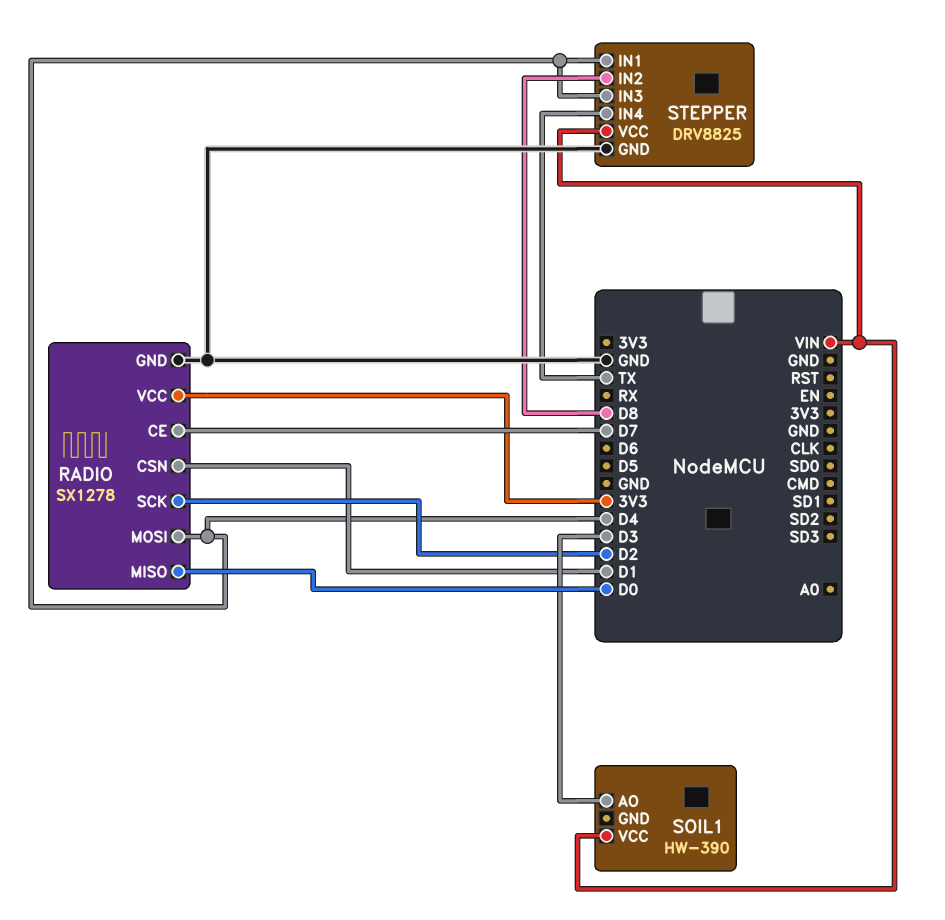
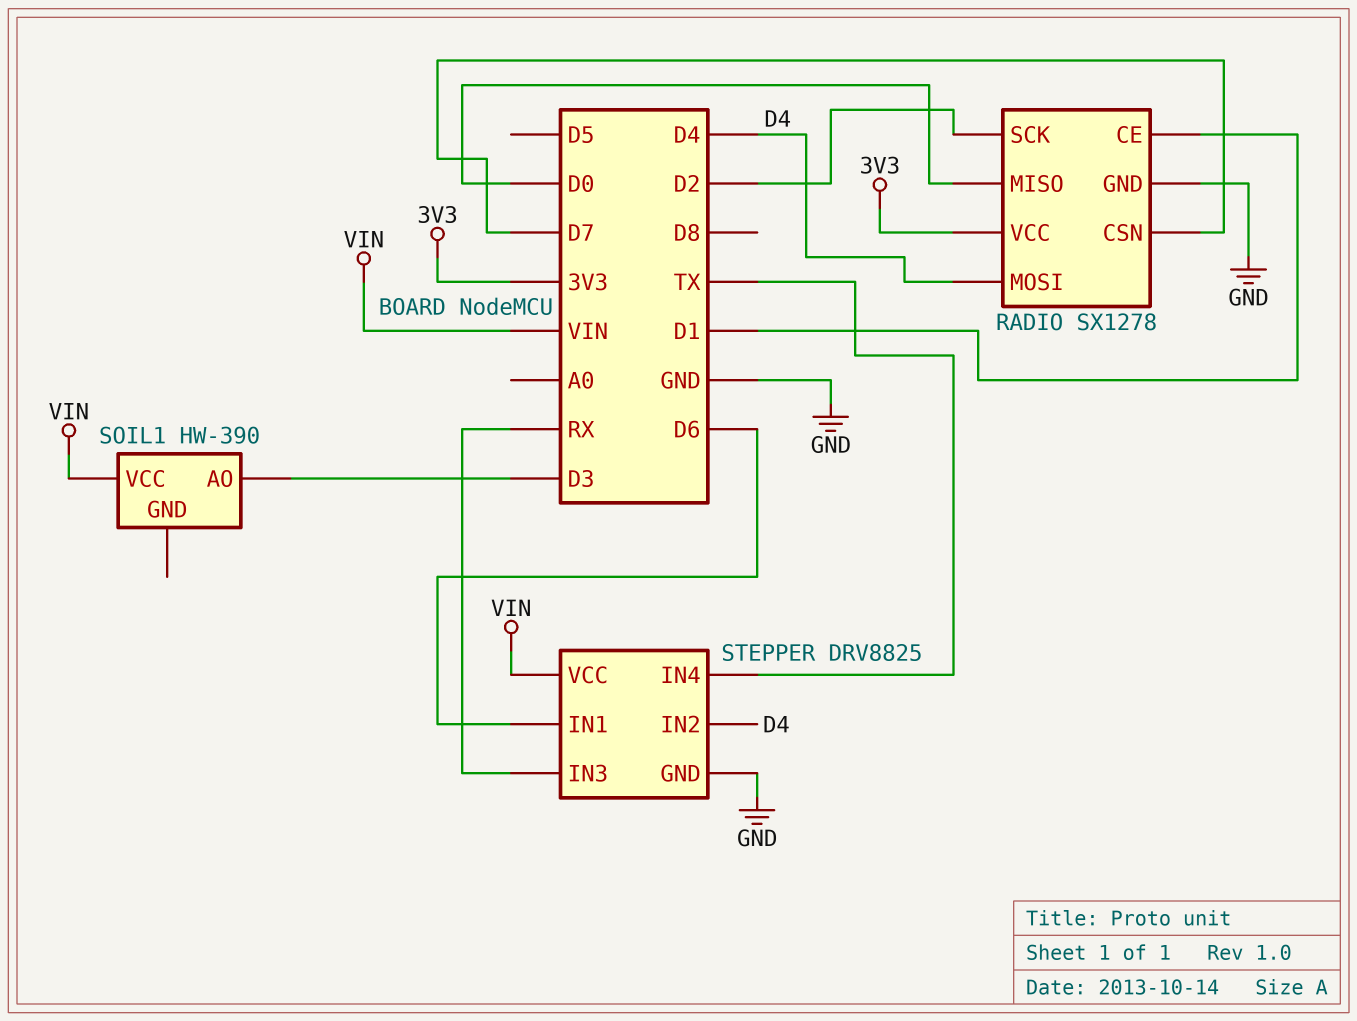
RADIO pin CE: D7 -> D1
RADIO pin CSN: D1 -> D7
STEPPER pin IN1: D4 -> D6
STEPPER pin IN2: D8 -> D4
STEPPER pin IN3: D4 -> RX

